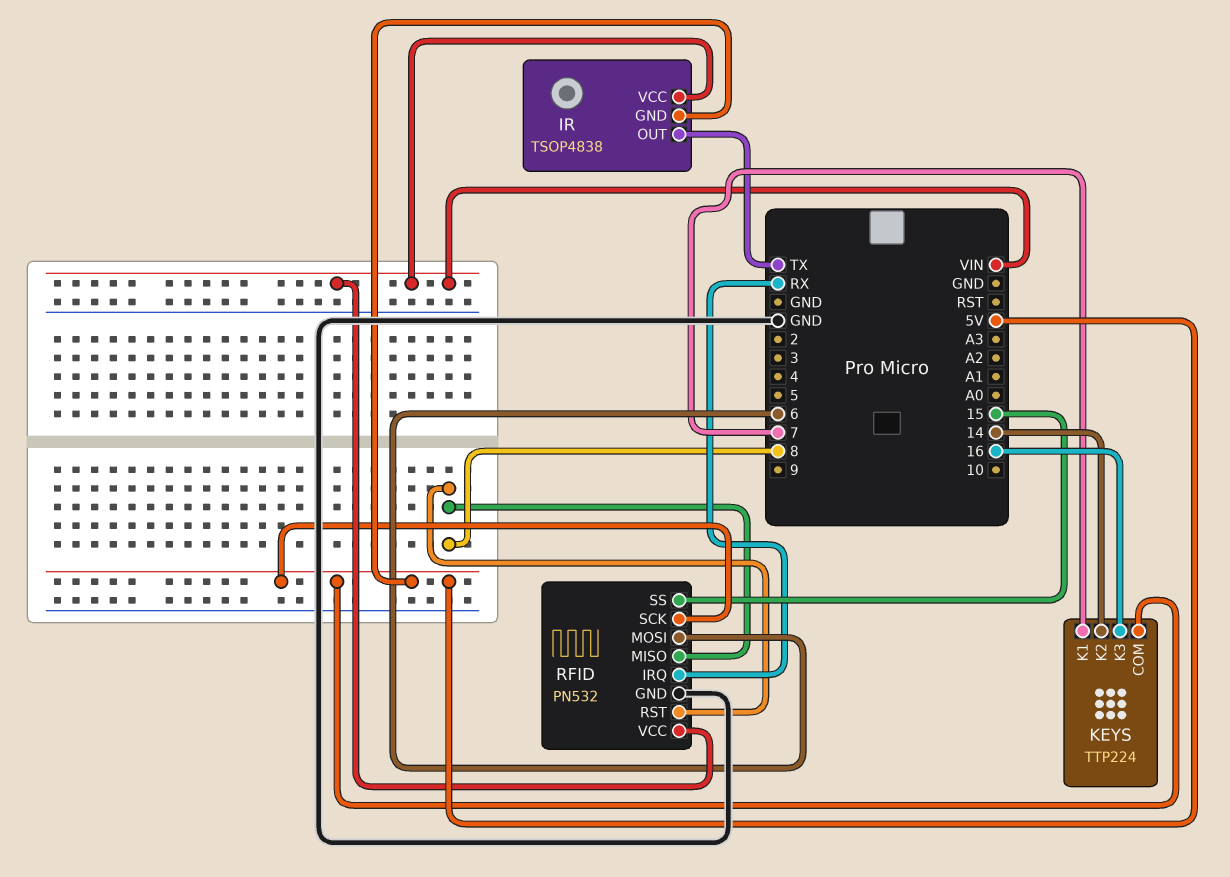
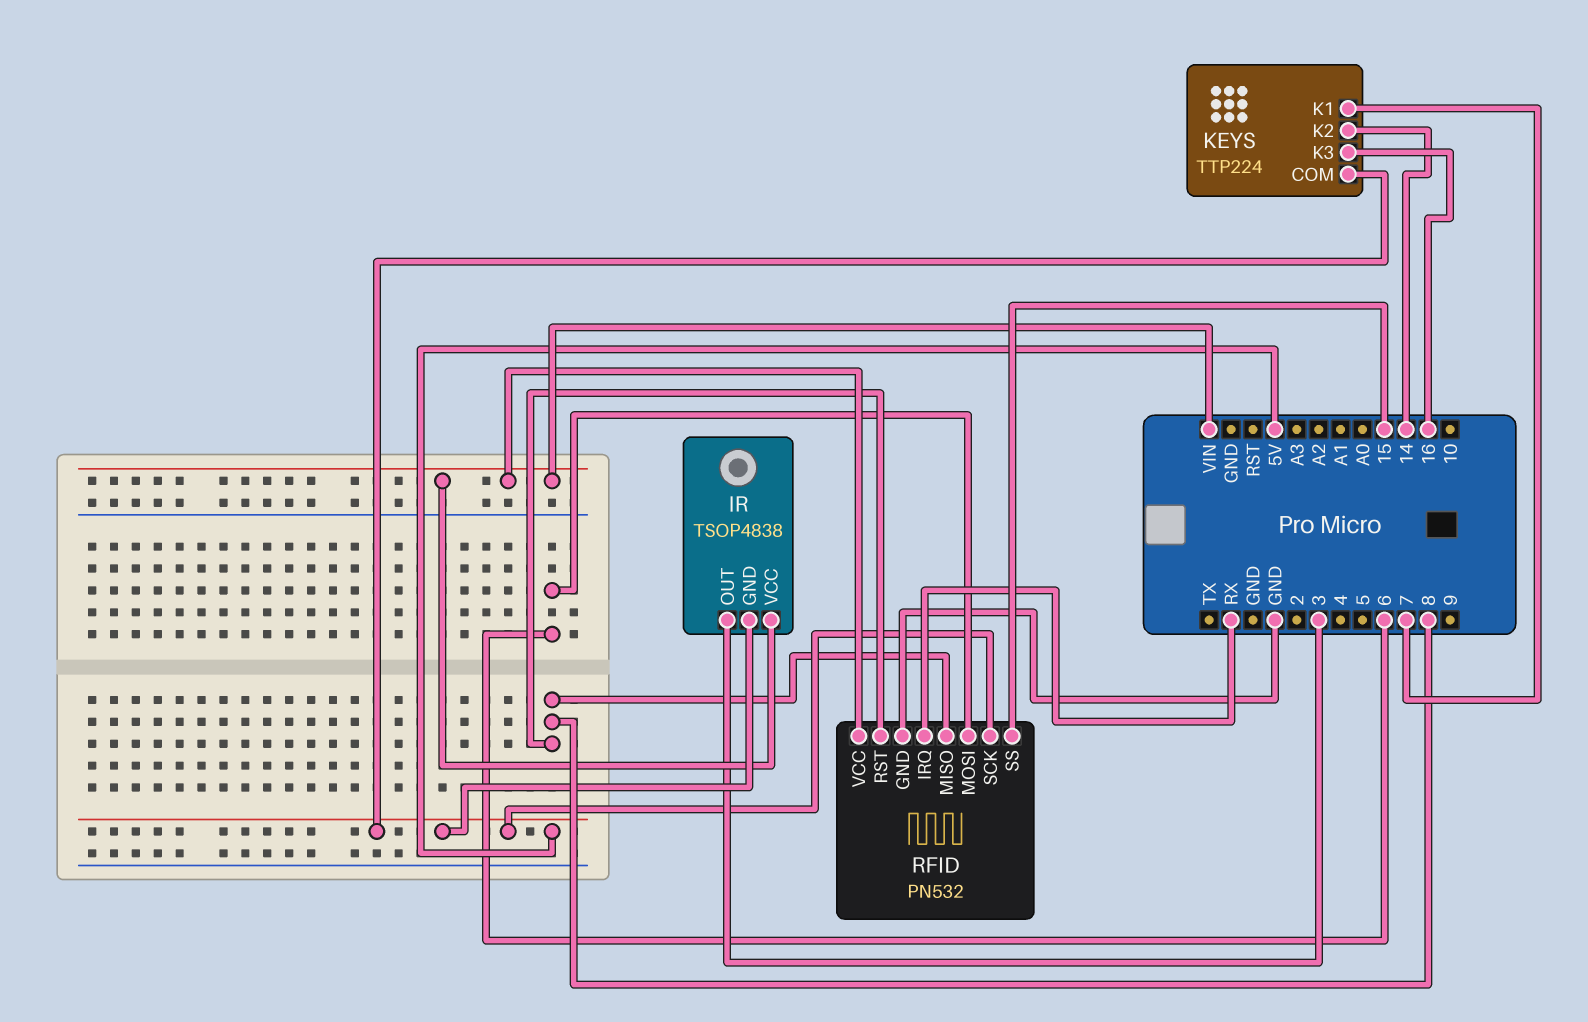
IR pin OUT: TX -> 3

